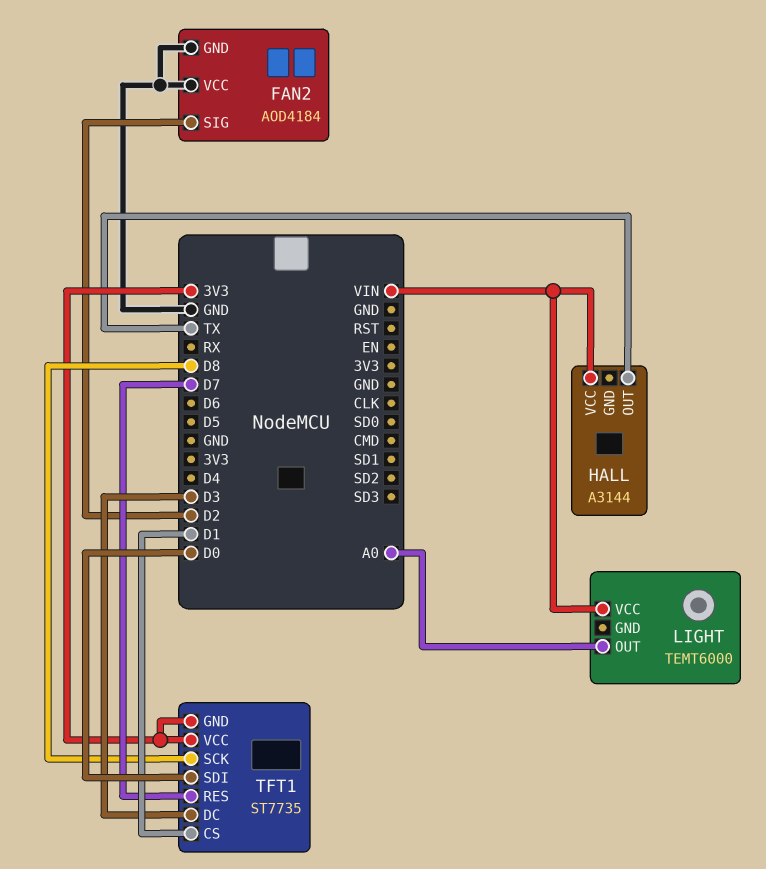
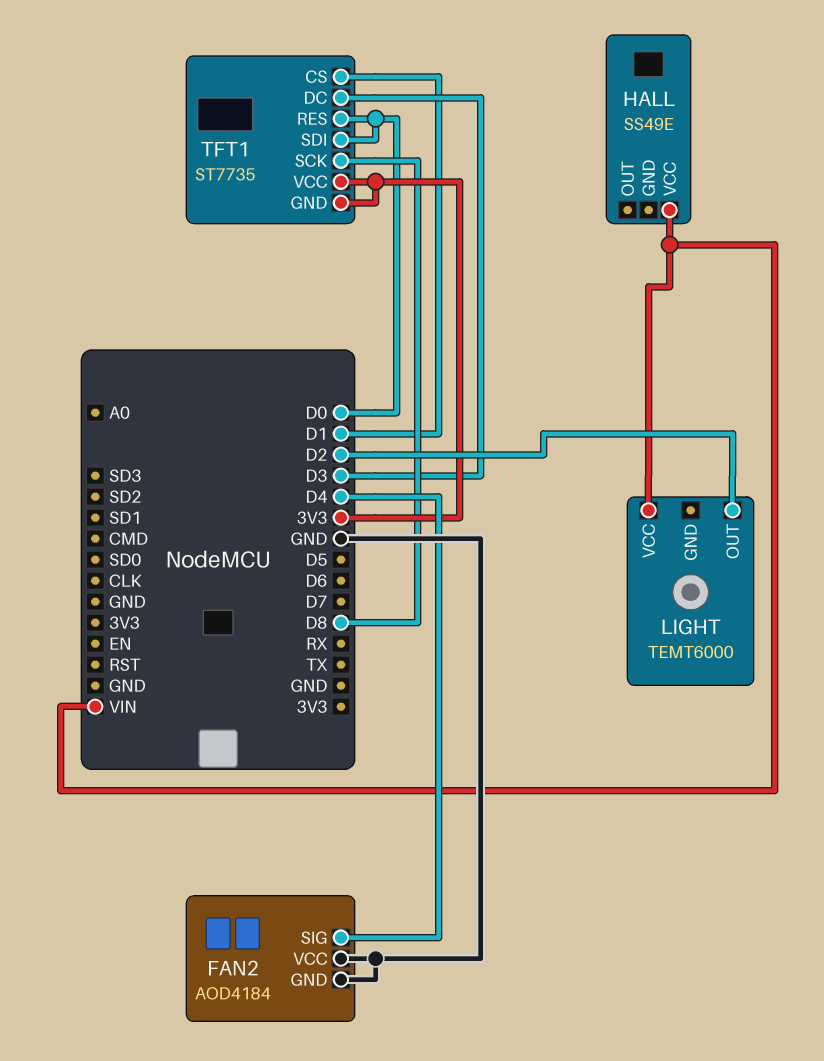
FAN2 pin SIG: D2 -> D4
HALL: A3144 -> SS49E
HALL pin OUT: TX -> none
LIGHT pin OUT: A0 -> D2
TFT1 pin RES: D7 -> D0

